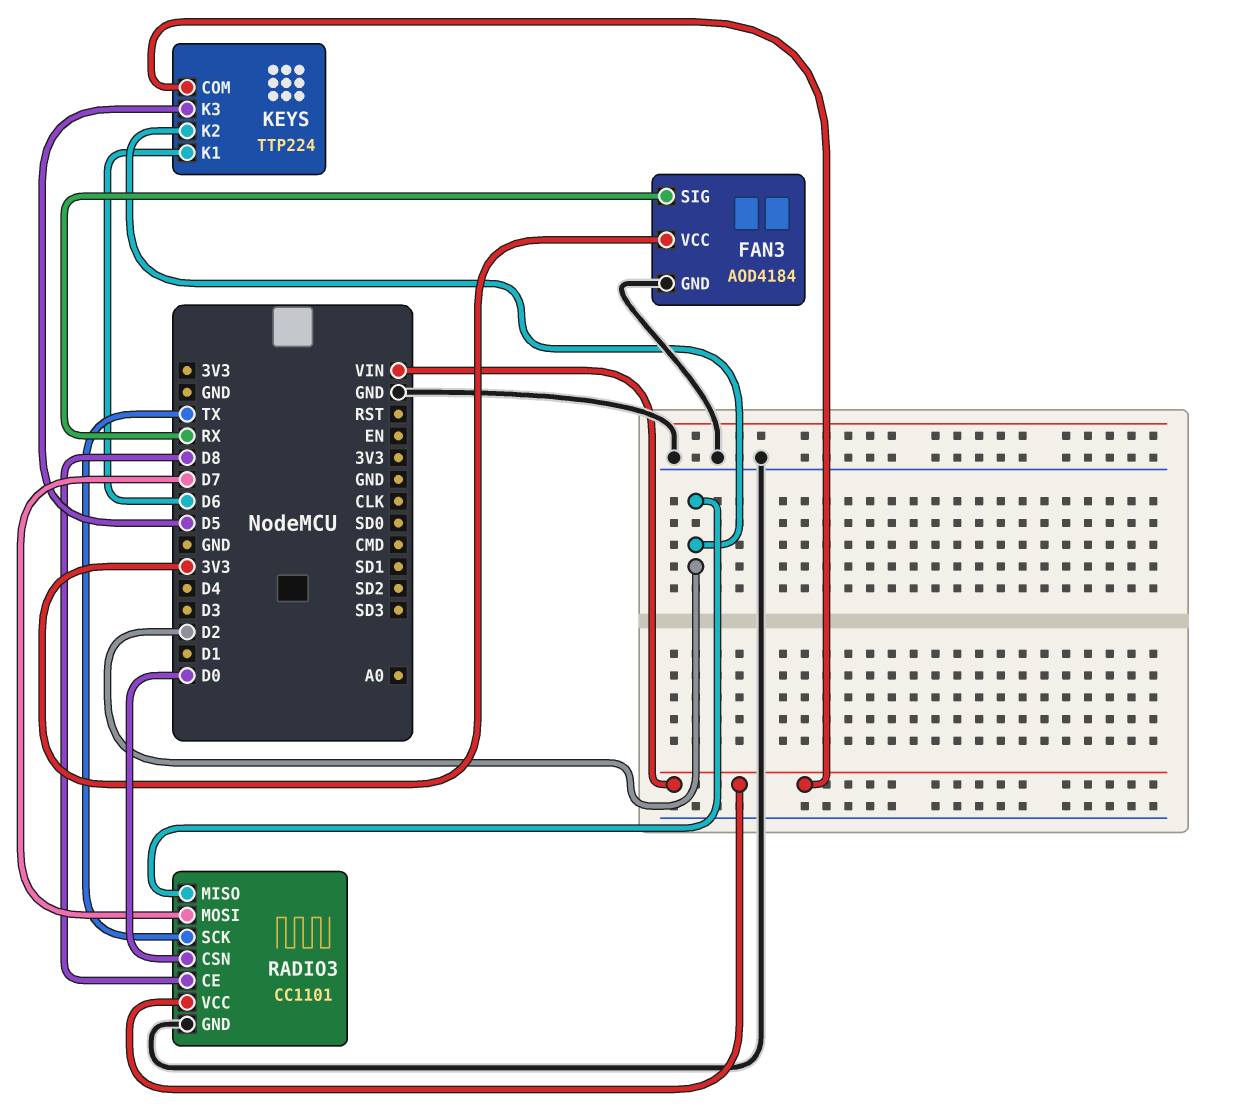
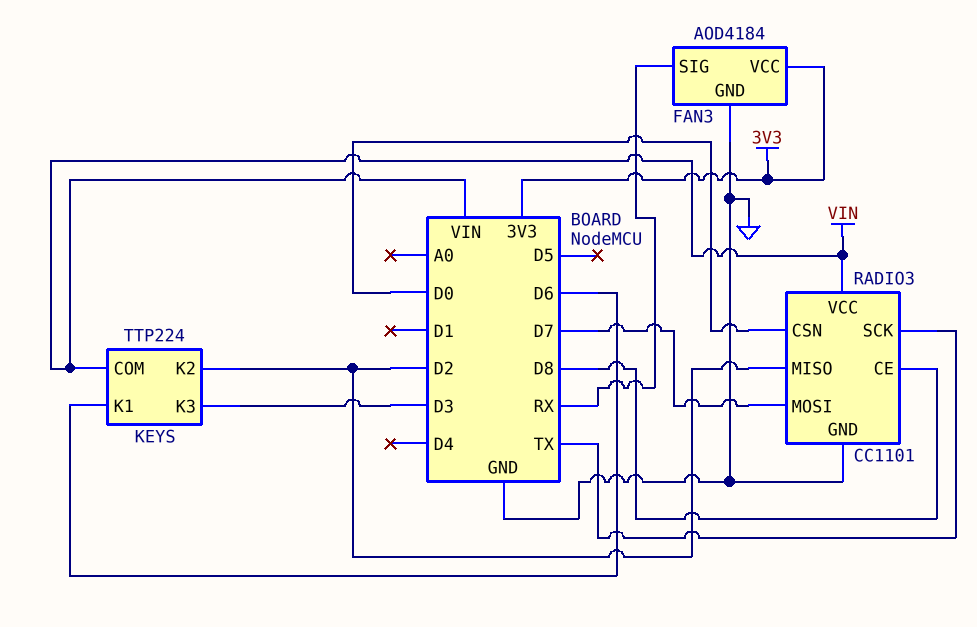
KEYS pin K3: D5 -> D3

